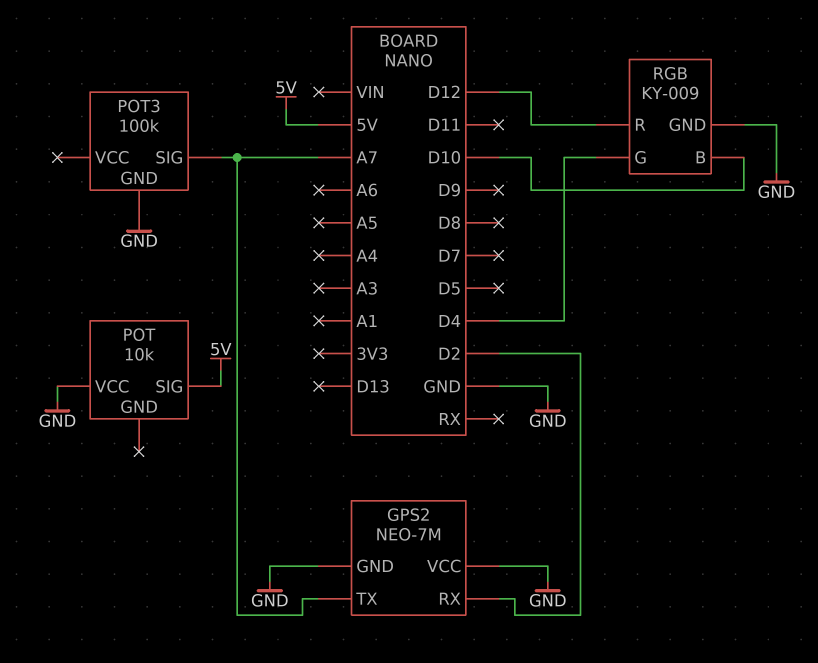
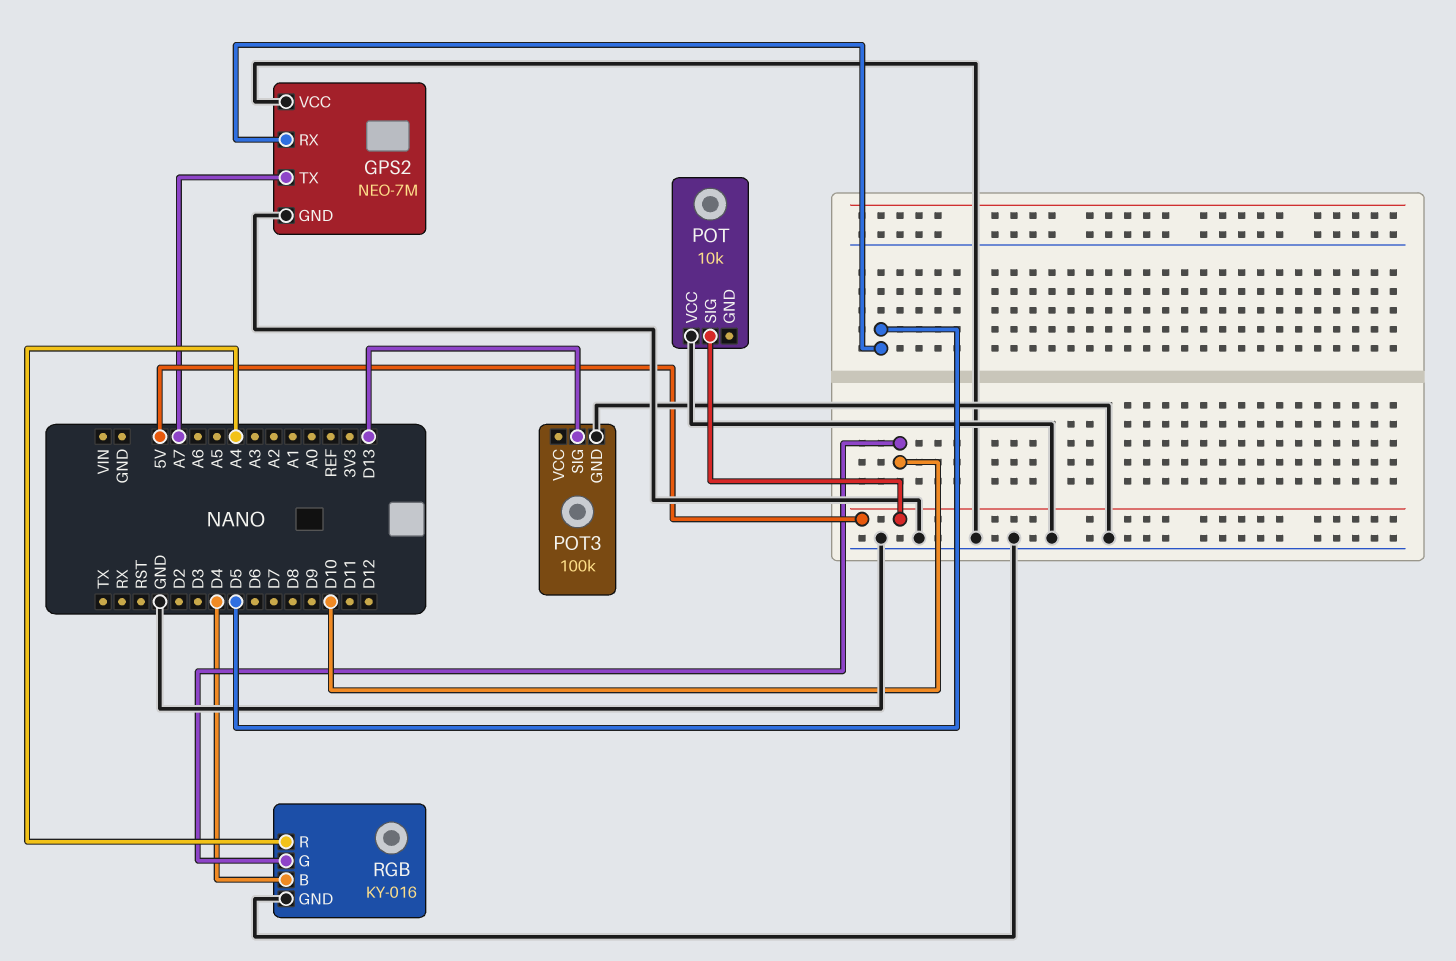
GPS2 pin RX: D2 -> D5
POT3 pin SIG: A7 -> D13
RGB: KY-009 -> KY-016
RGB pin B: D10 -> D4
RGB pin G: D4 -> D10
RGB pin R: D12 -> A4

